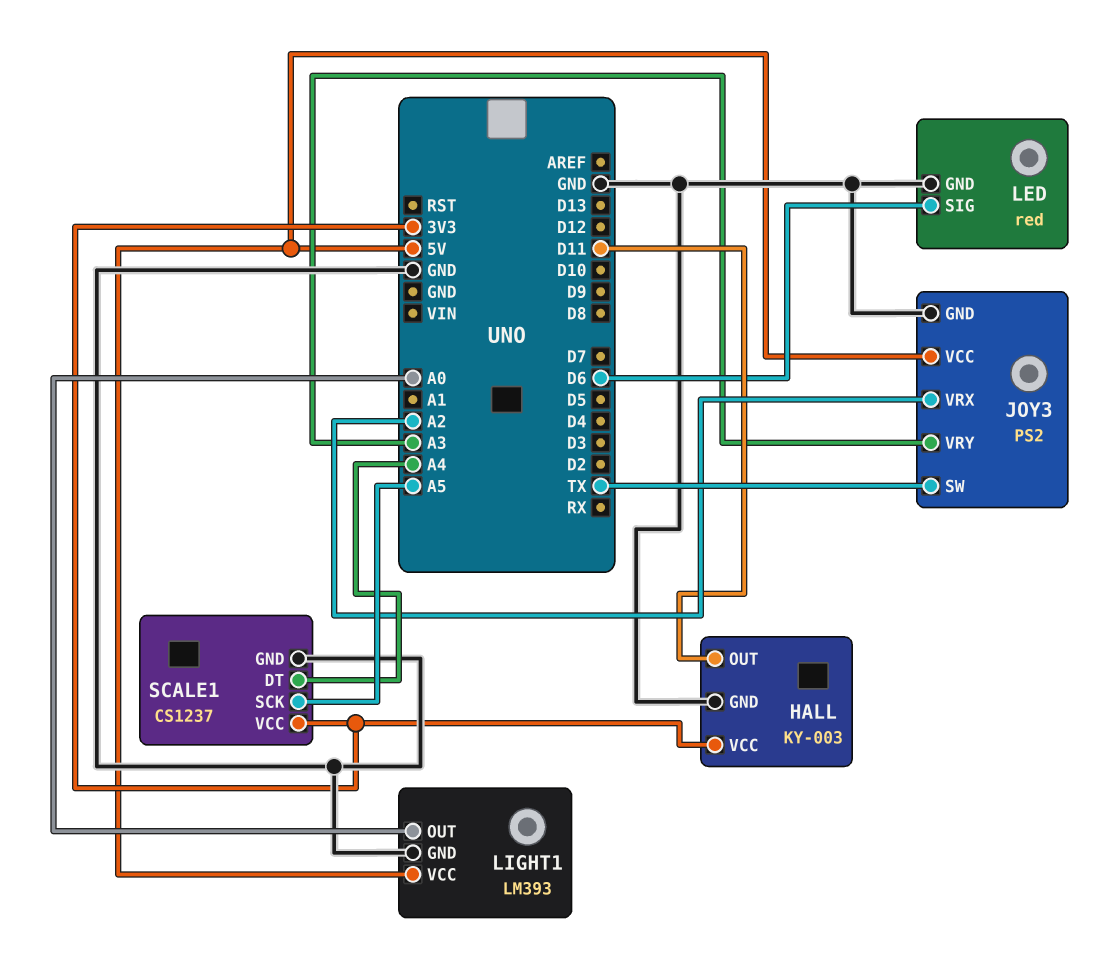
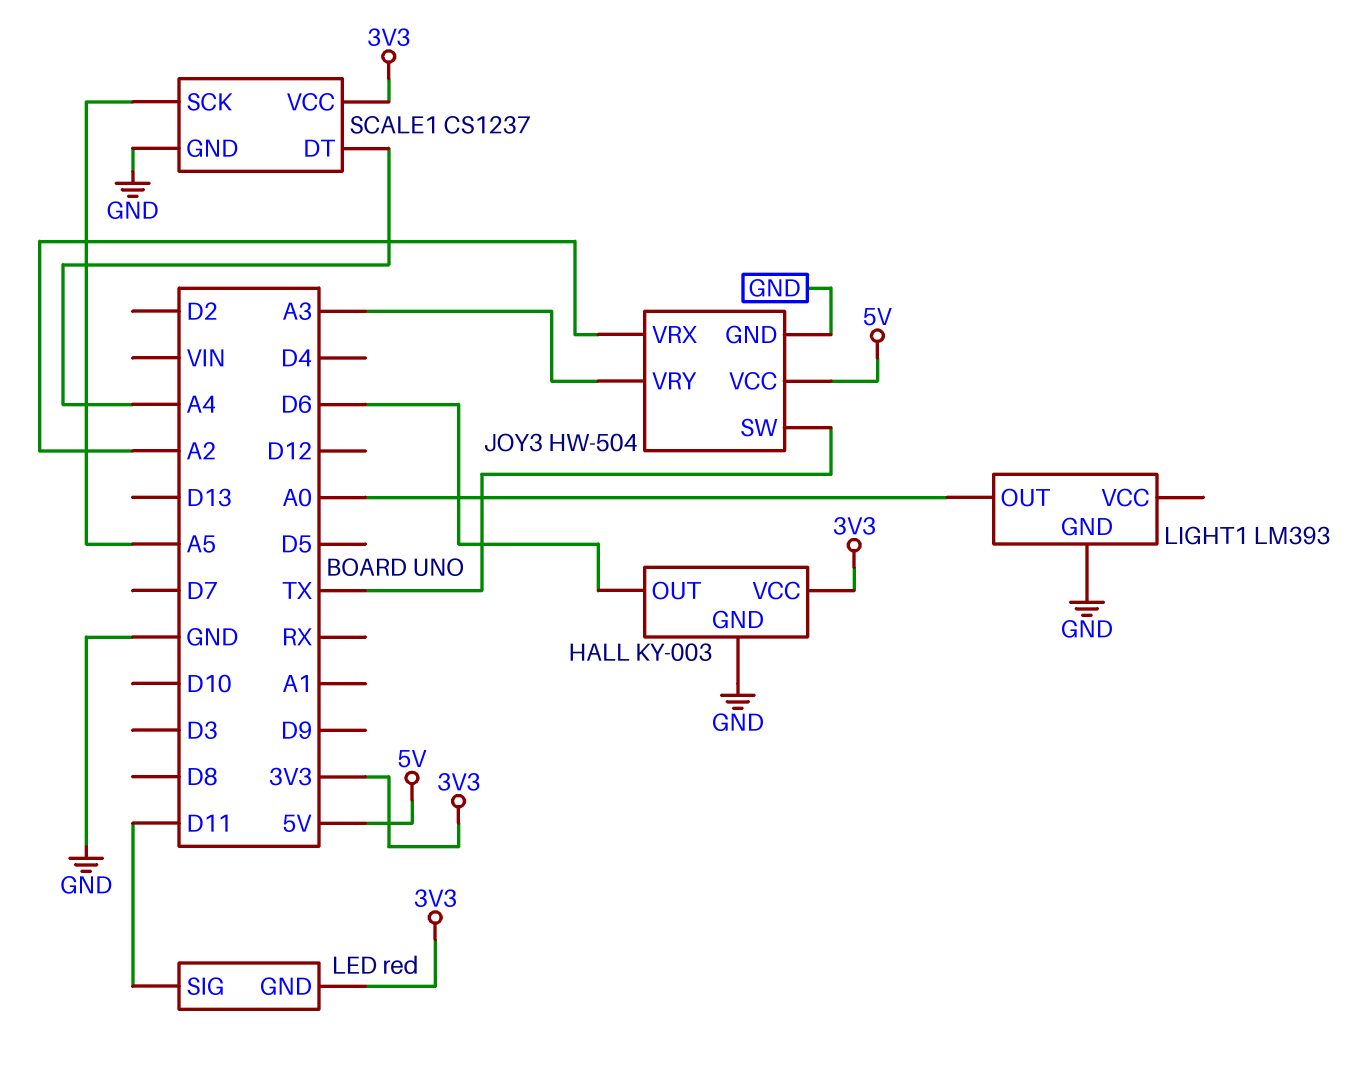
HALL pin OUT: D11 -> D6
JOY3: PS2 -> HW-504
LED pin GND: GND -> 3V3
LED pin SIG: D6 -> D11
LIGHT1 pin VCC: 5V -> none

